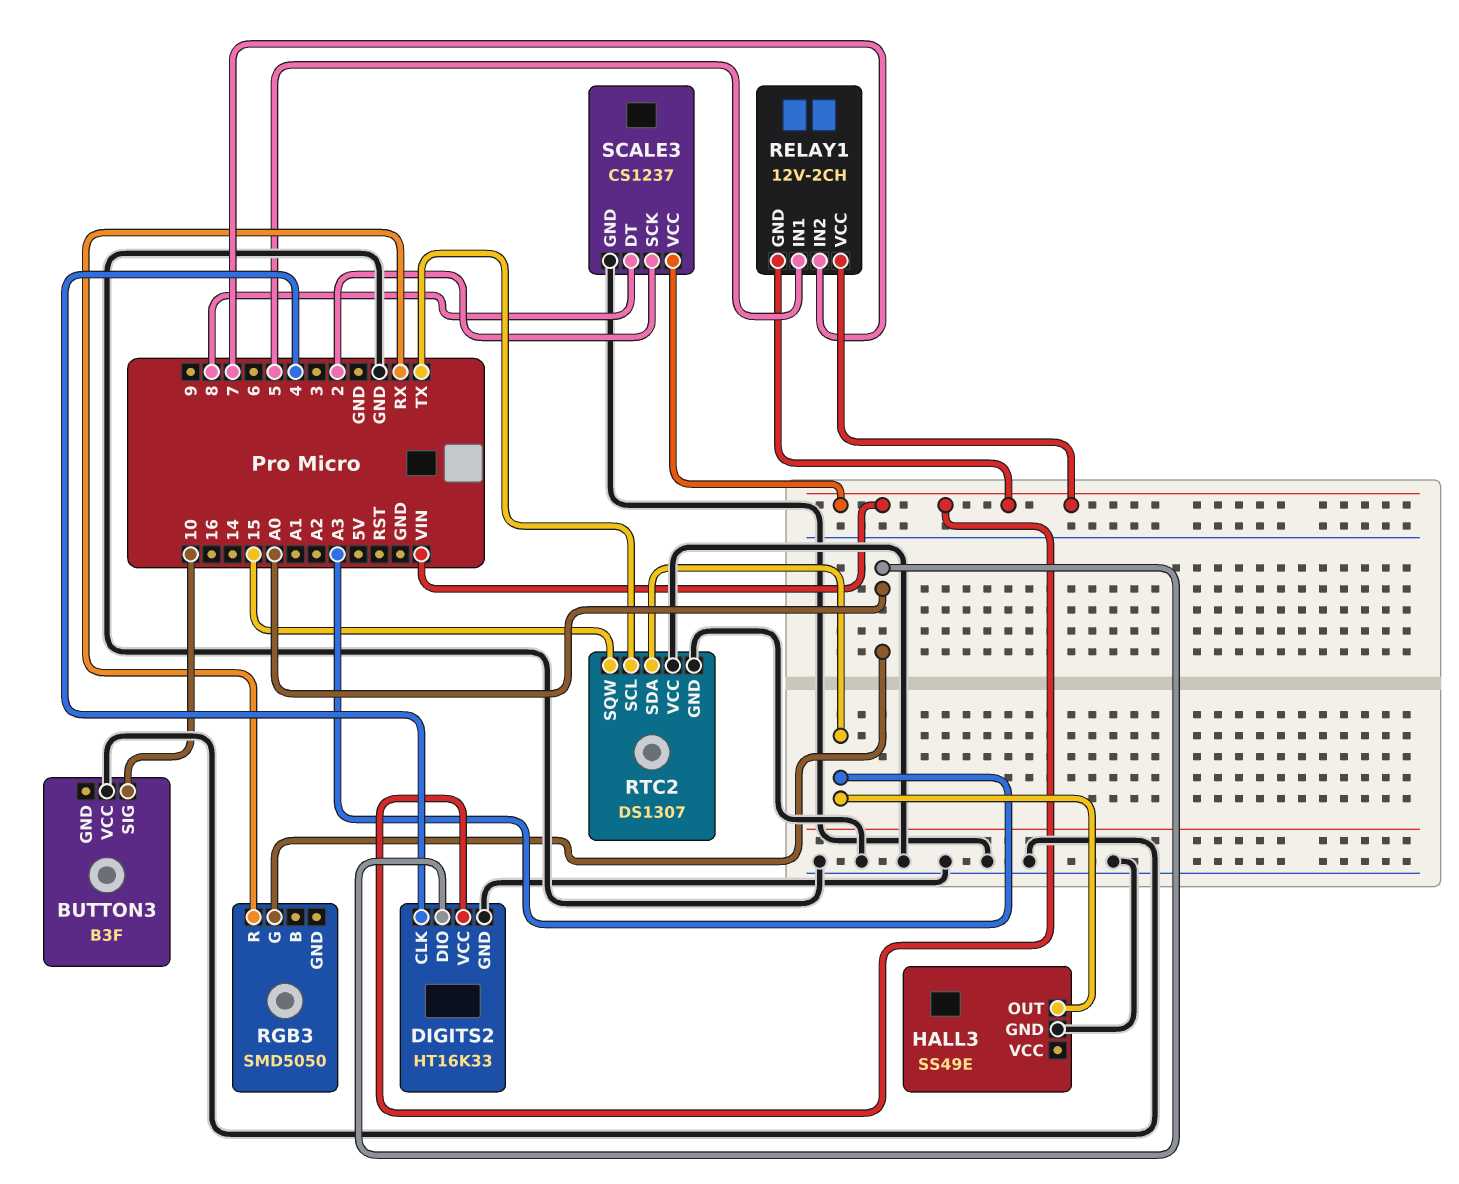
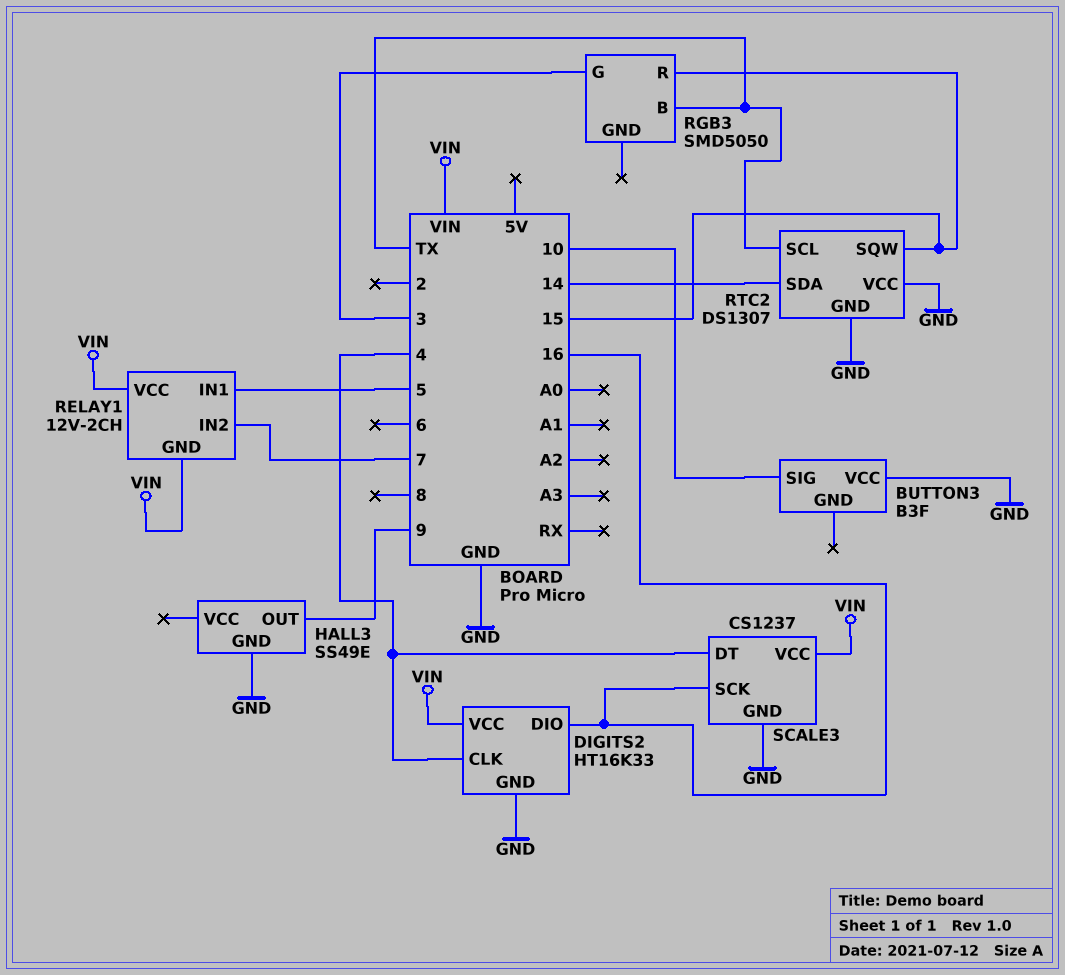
DIGITS2 pin DIO: A0 -> 16
HALL3 pin OUT: A3 -> 9
RGB3 pin B: none -> TX
RGB3 pin G: A0 -> 3
RGB3 pin R: RX -> 15
RTC2 pin SDA: A3 -> 14
SCALE3 pin DT: 8 -> 4
SCALE3 pin SCK: 2 -> 16

